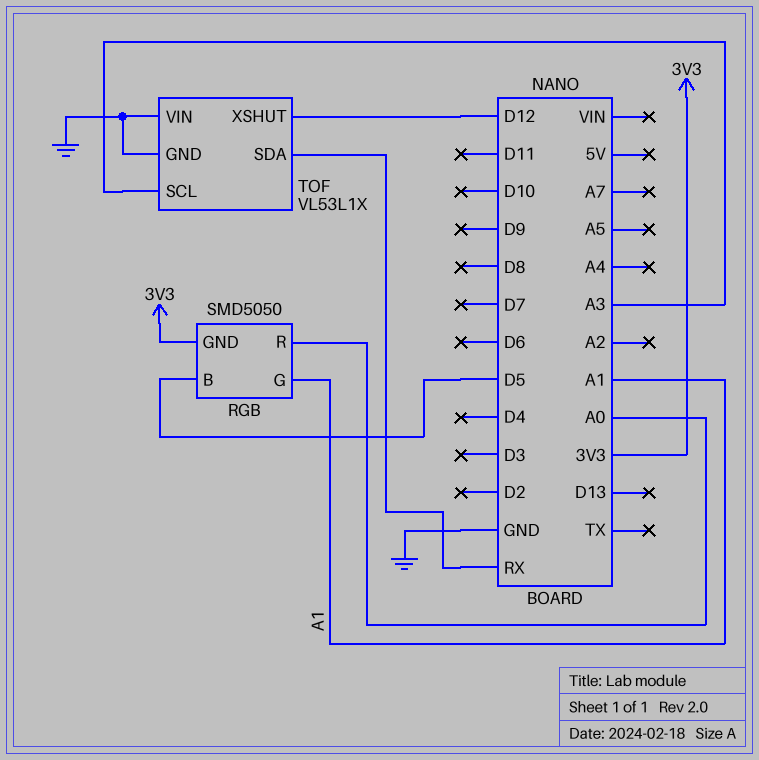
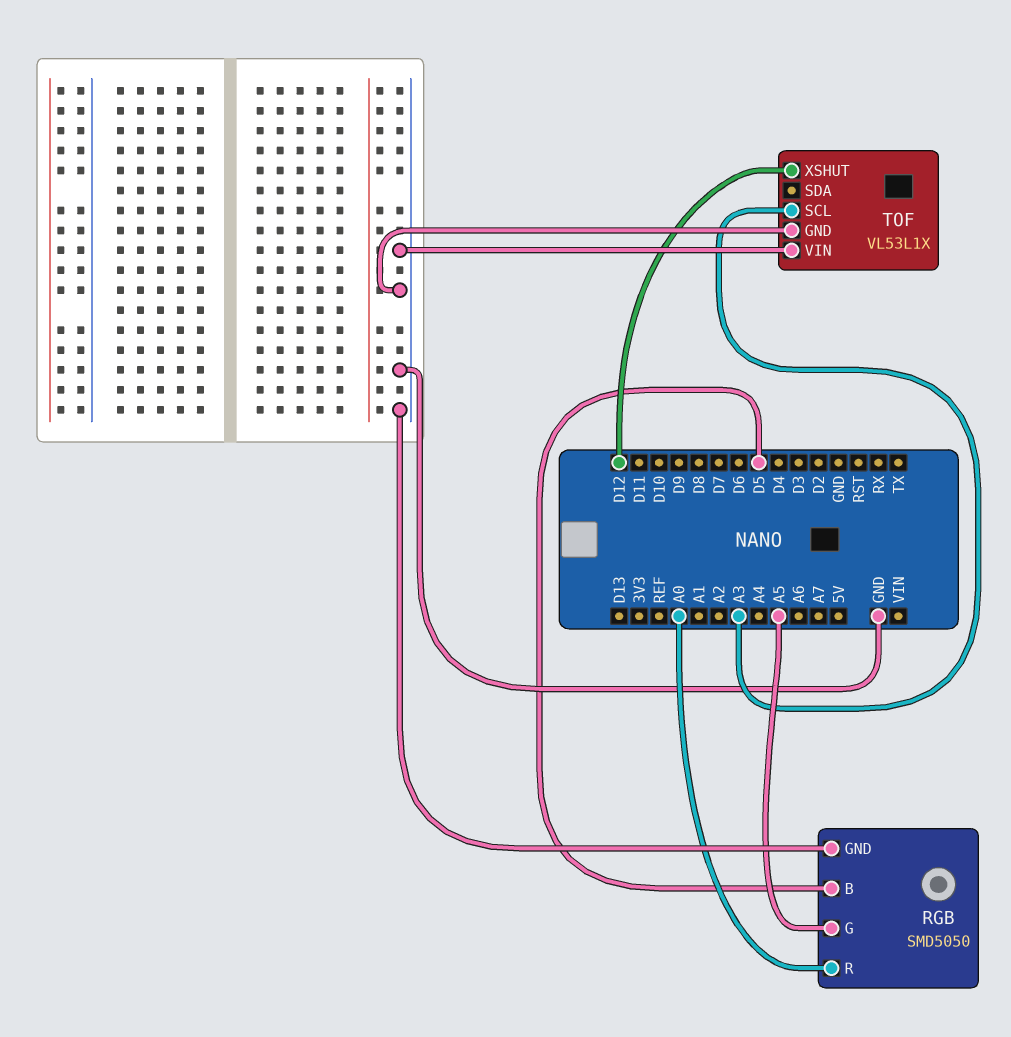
RGB pin G: A1 -> A5
RGB pin GND: 3V3 -> GND
TOF pin SDA: RX -> none

